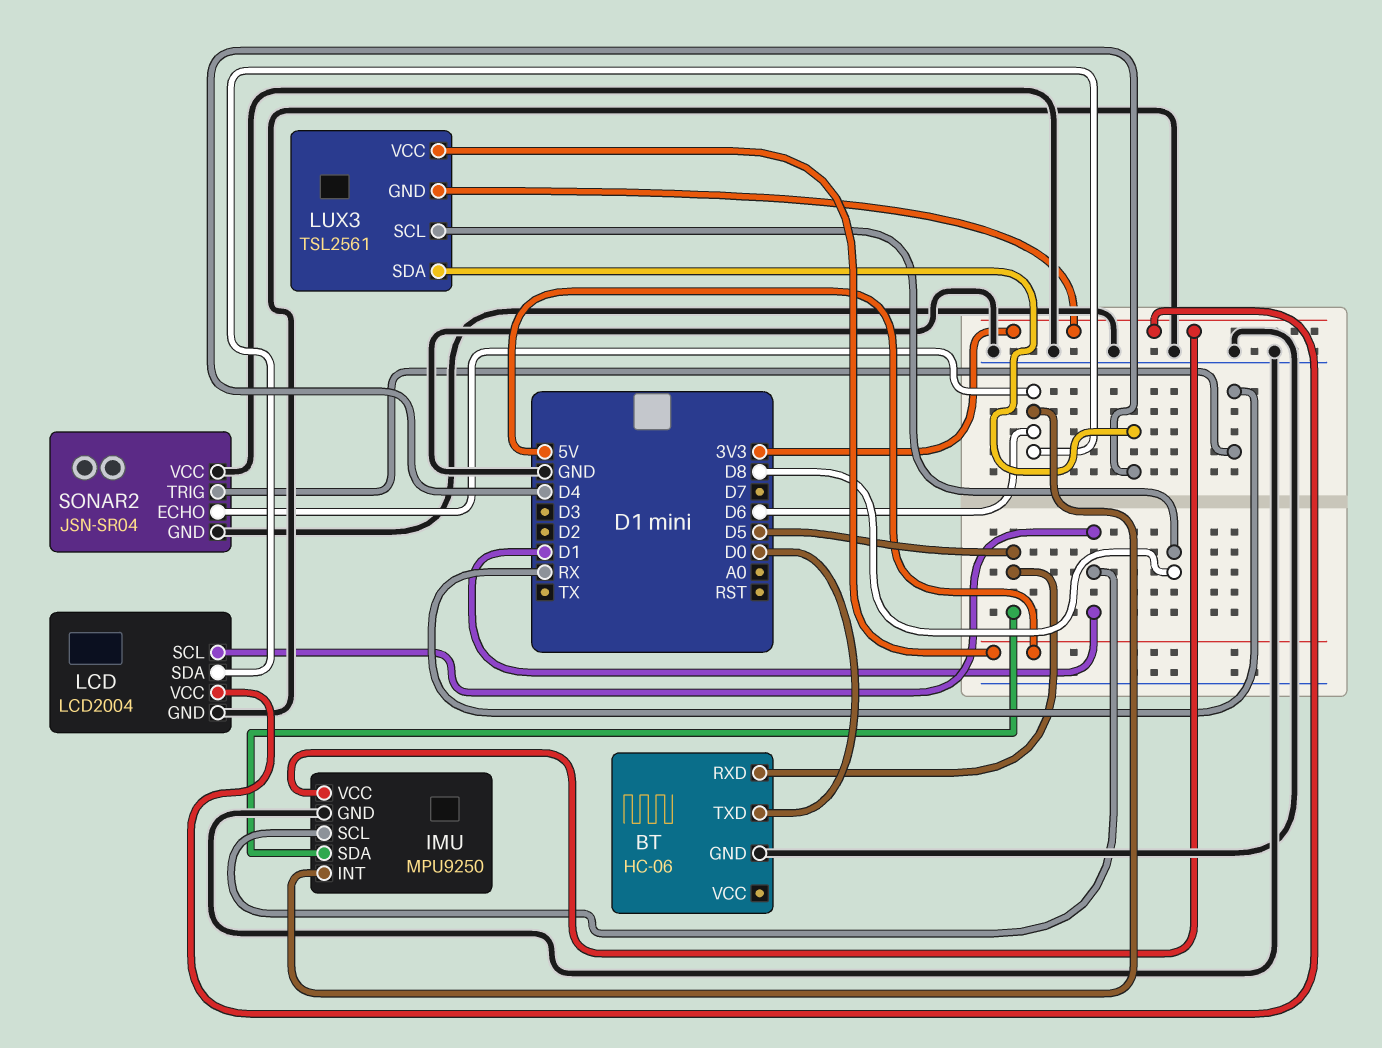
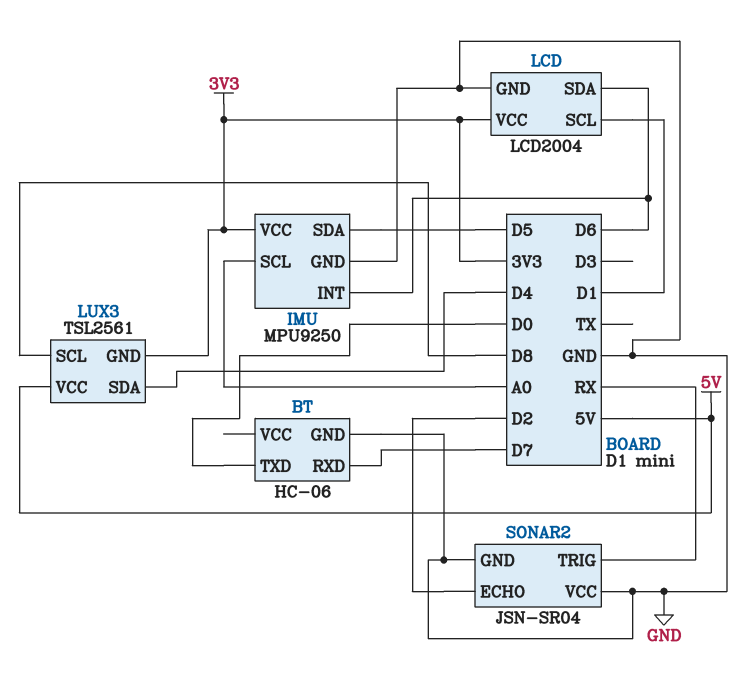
BT pin RXD: D5 -> D7
IMU pin SCL: D1 -> A0
SONAR2 pin ECHO: D6 -> D2

